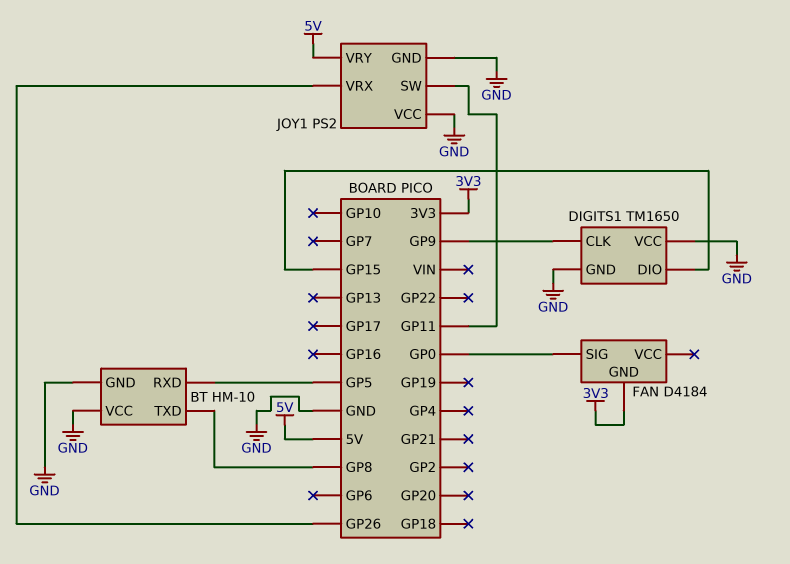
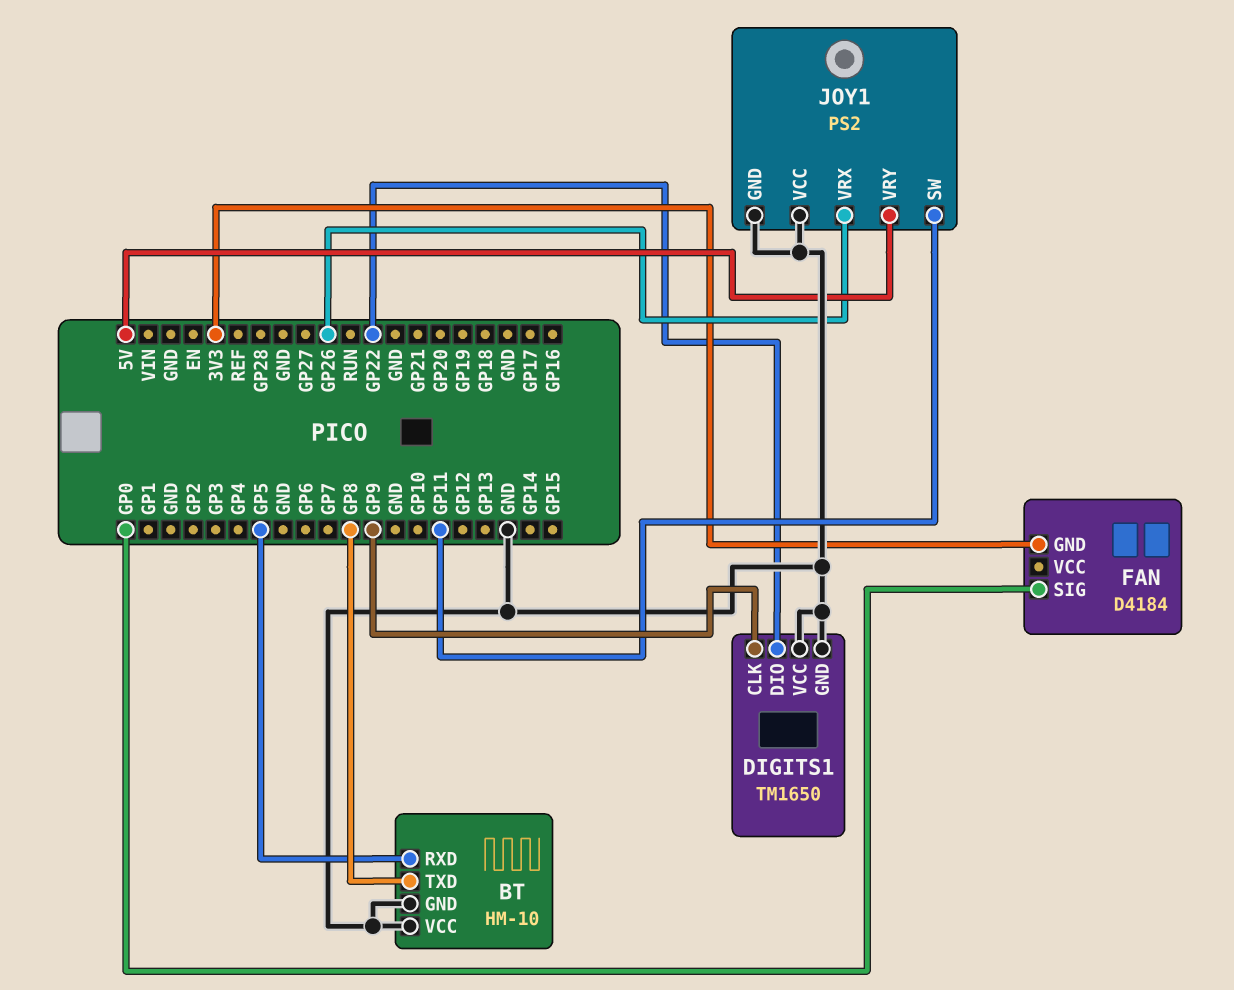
DIGITS1 pin DIO: GP15 -> GP22

